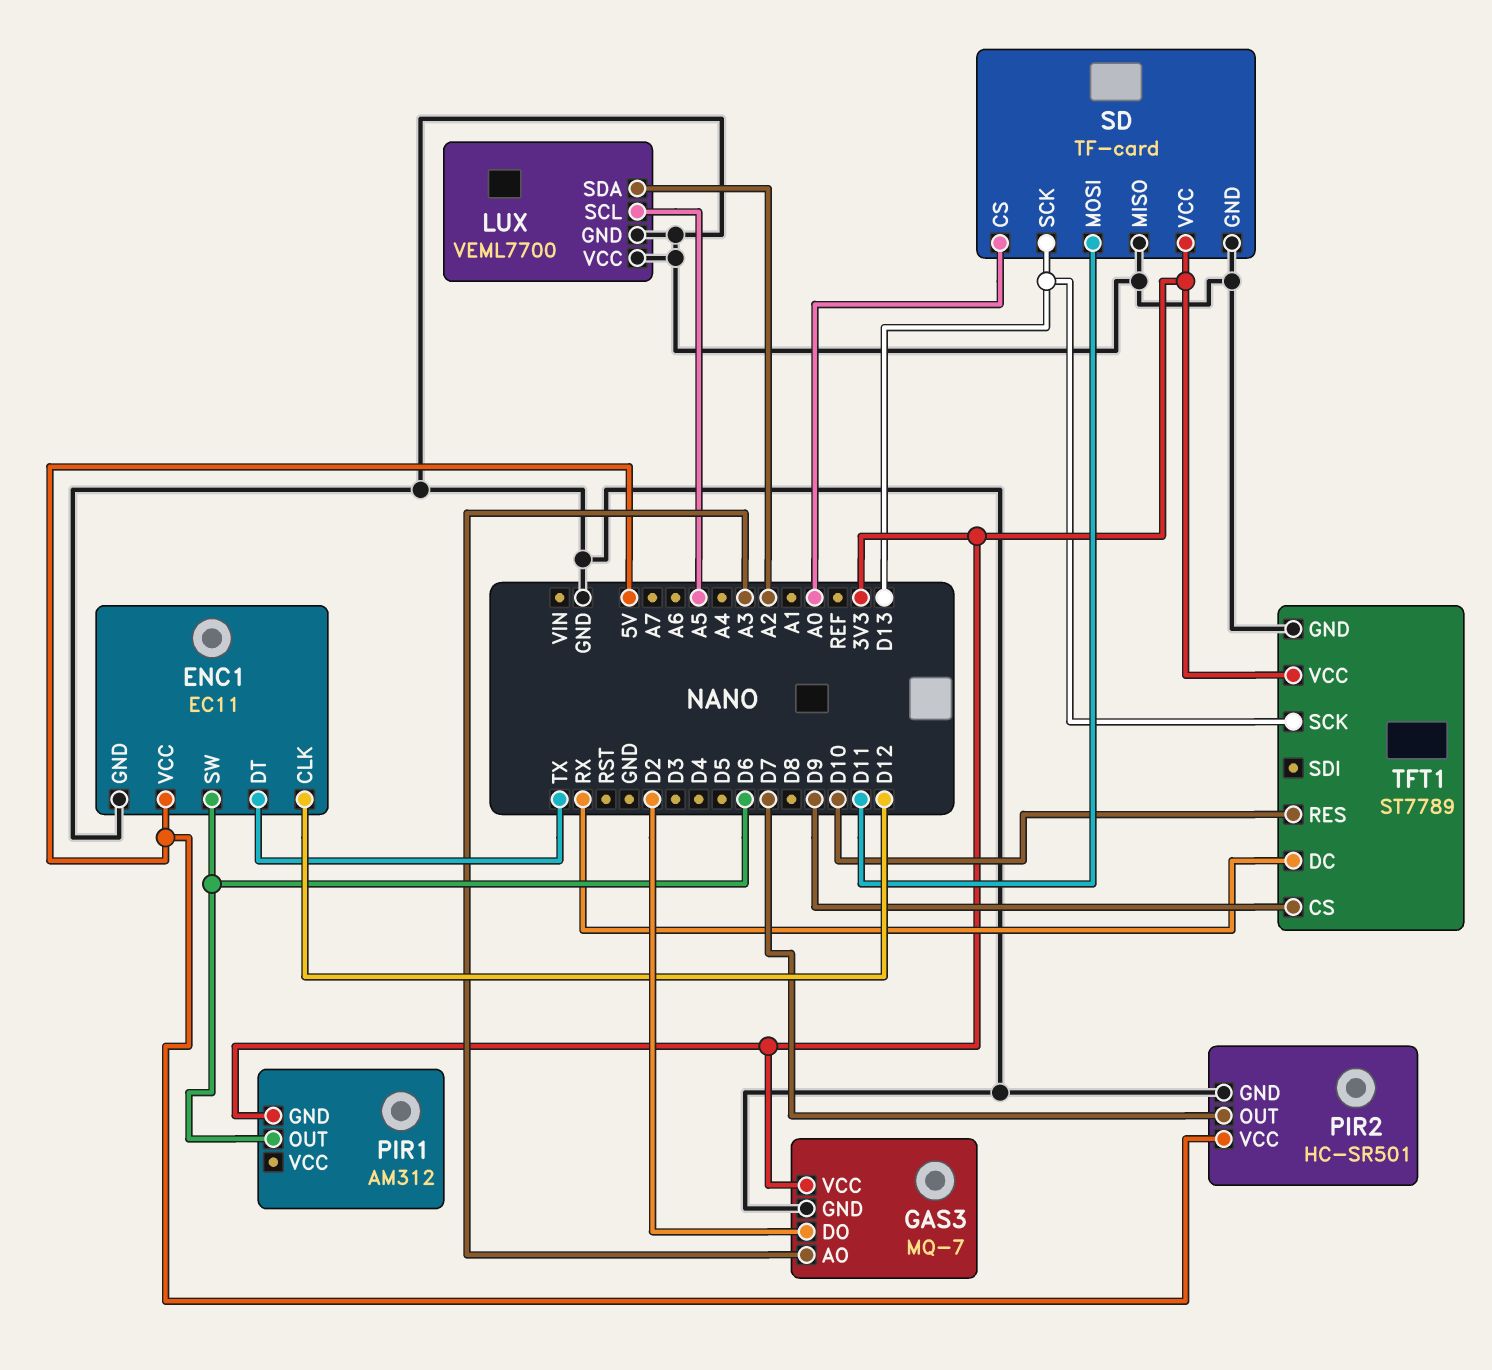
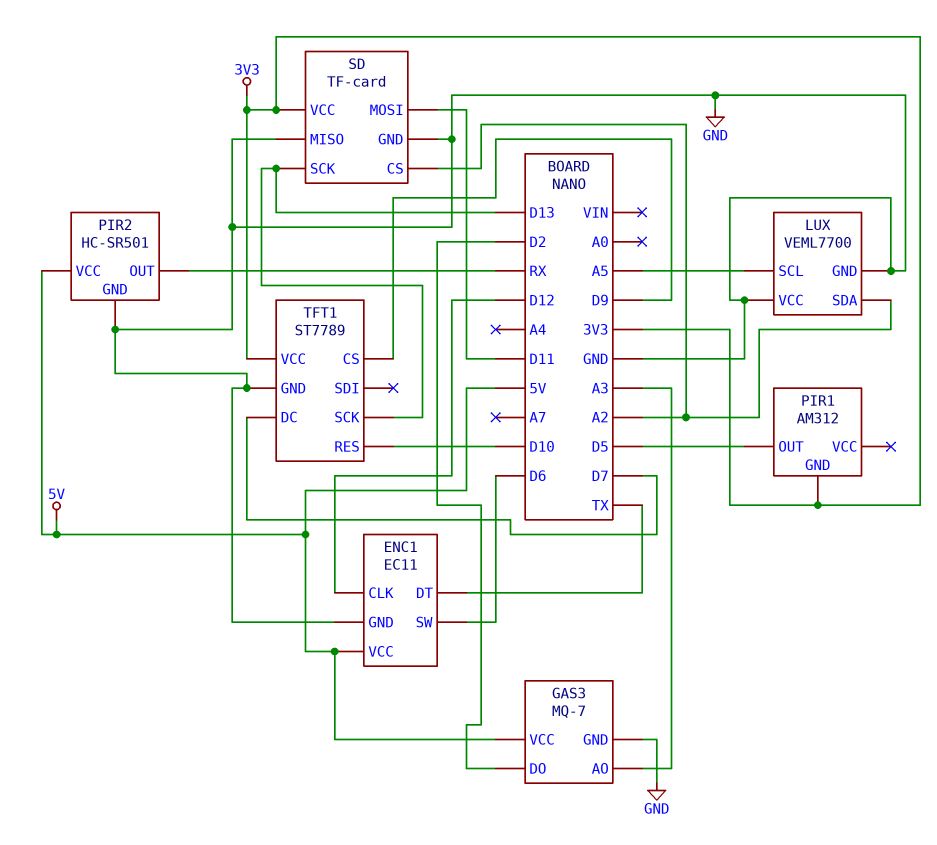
GAS3 pin VCC: 3V3 -> 5V
PIR1 pin OUT: D6 -> D5
PIR2 pin OUT: D7 -> RX
SD pin CS: A0 -> A2
TFT1 pin DC: RX -> D7

